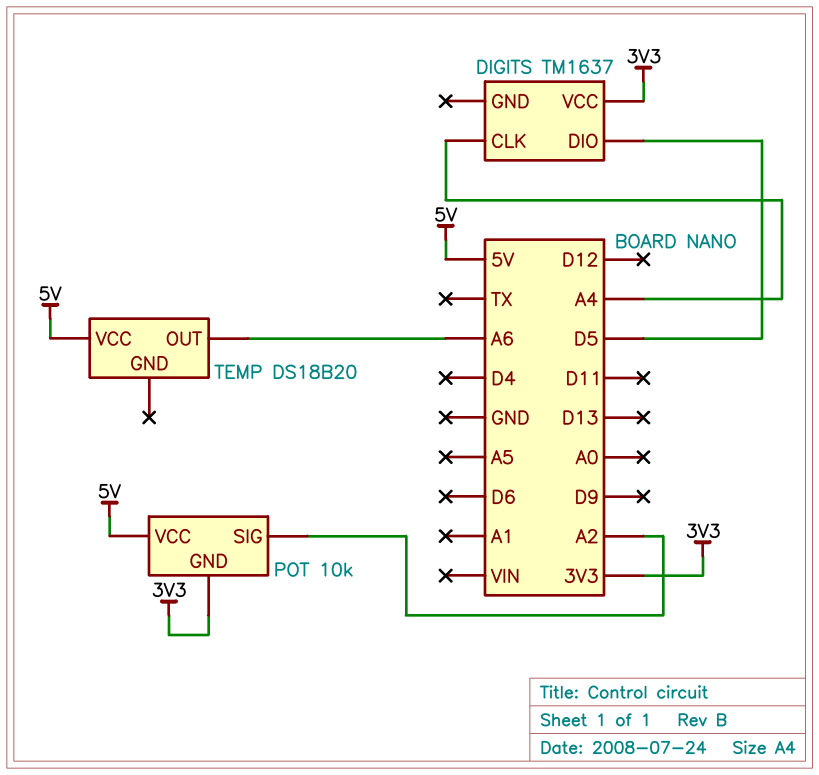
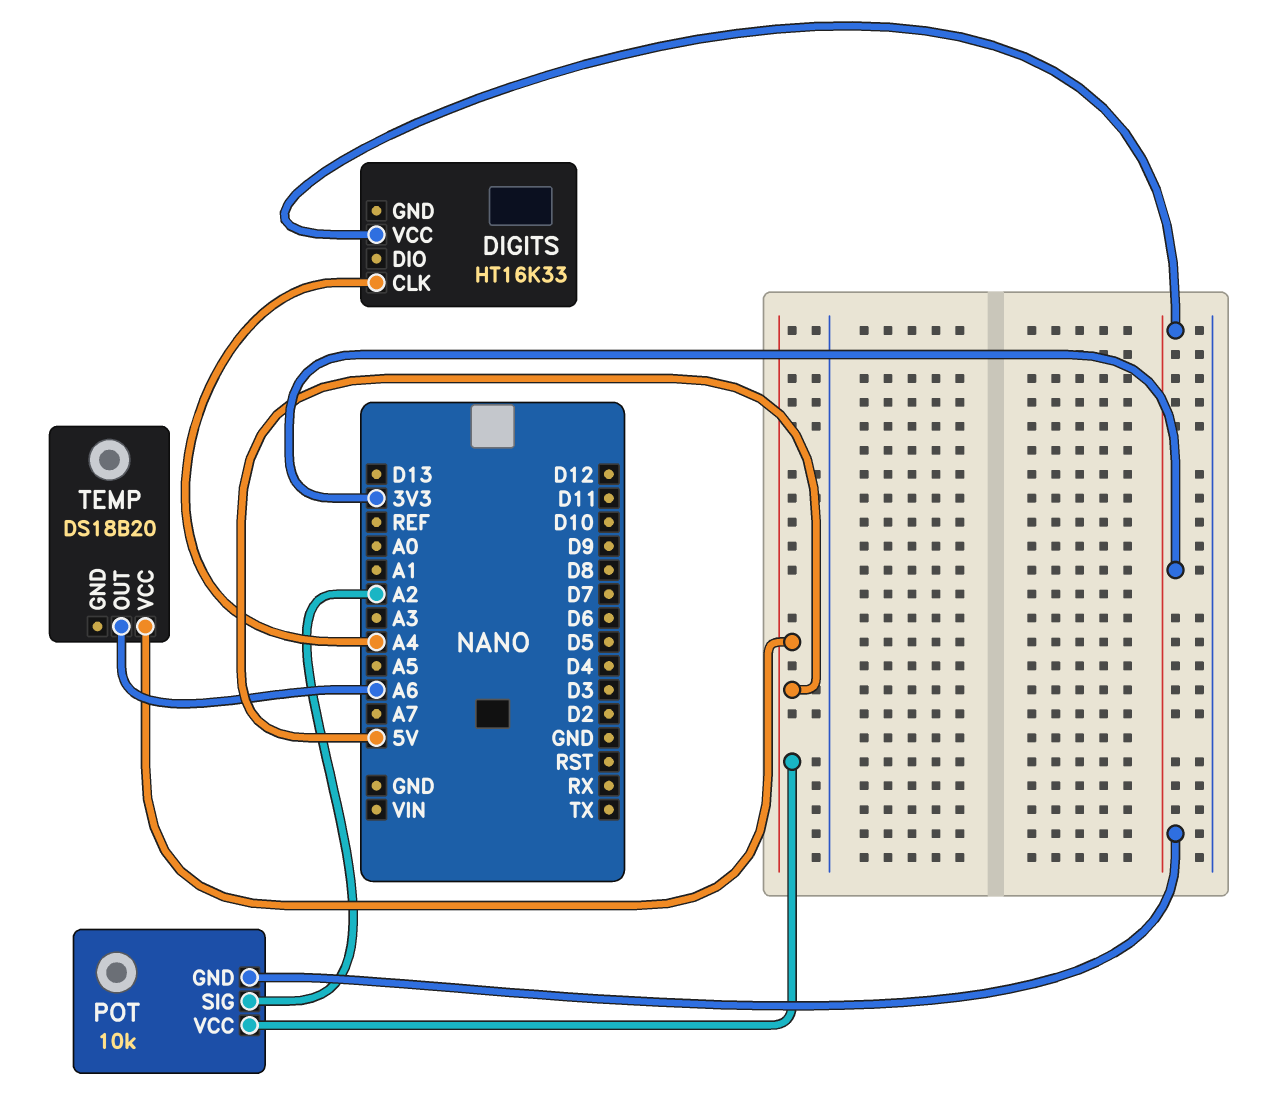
DIGITS: TM1637 -> HT16K33
DIGITS pin DIO: D5 -> none

